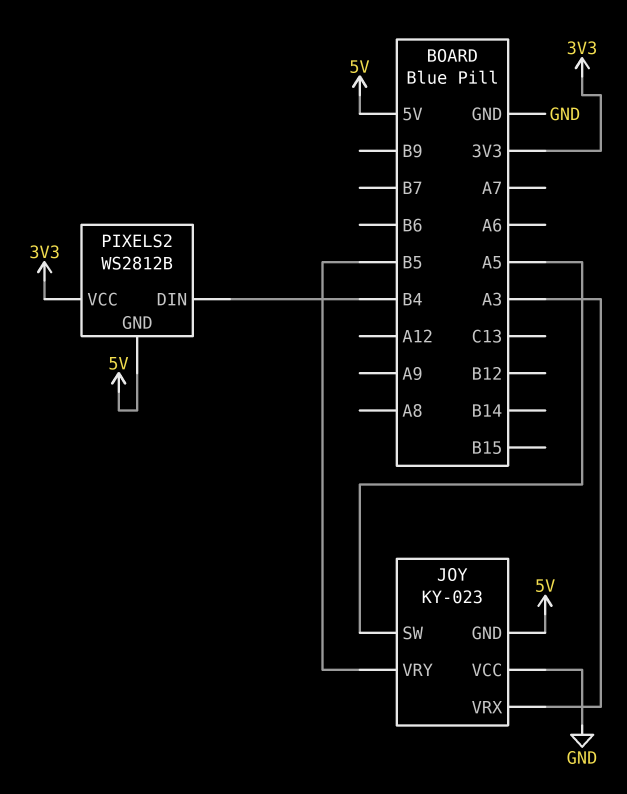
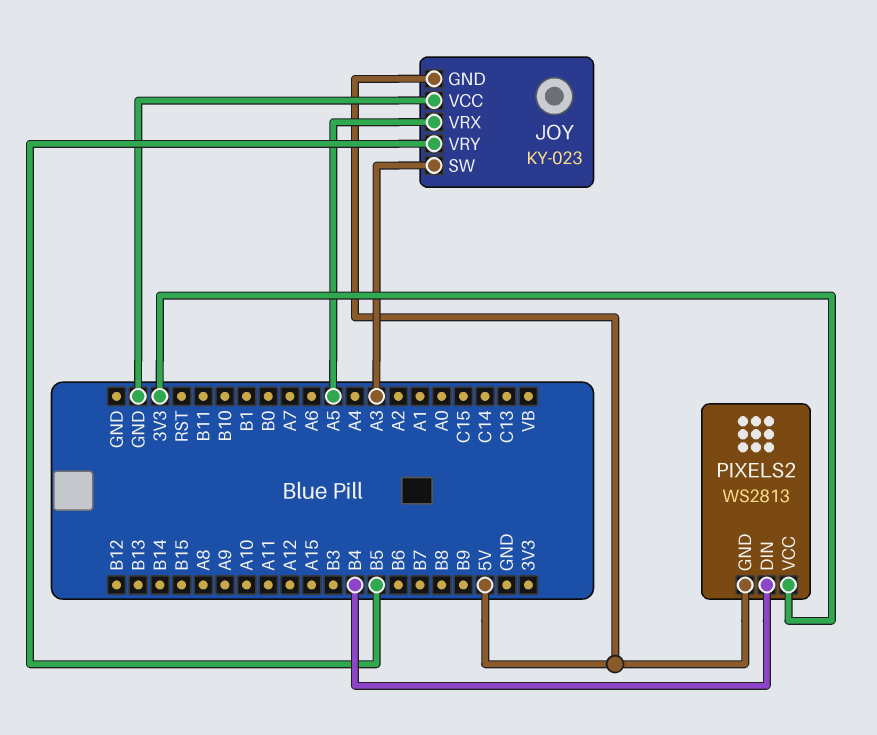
JOY pin SW: A5 -> A3
JOY pin VRX: A3 -> A5
PIXELS2: WS2812B -> WS2813

